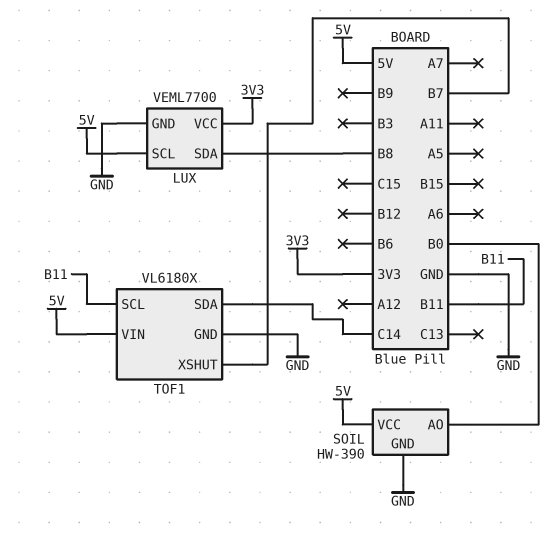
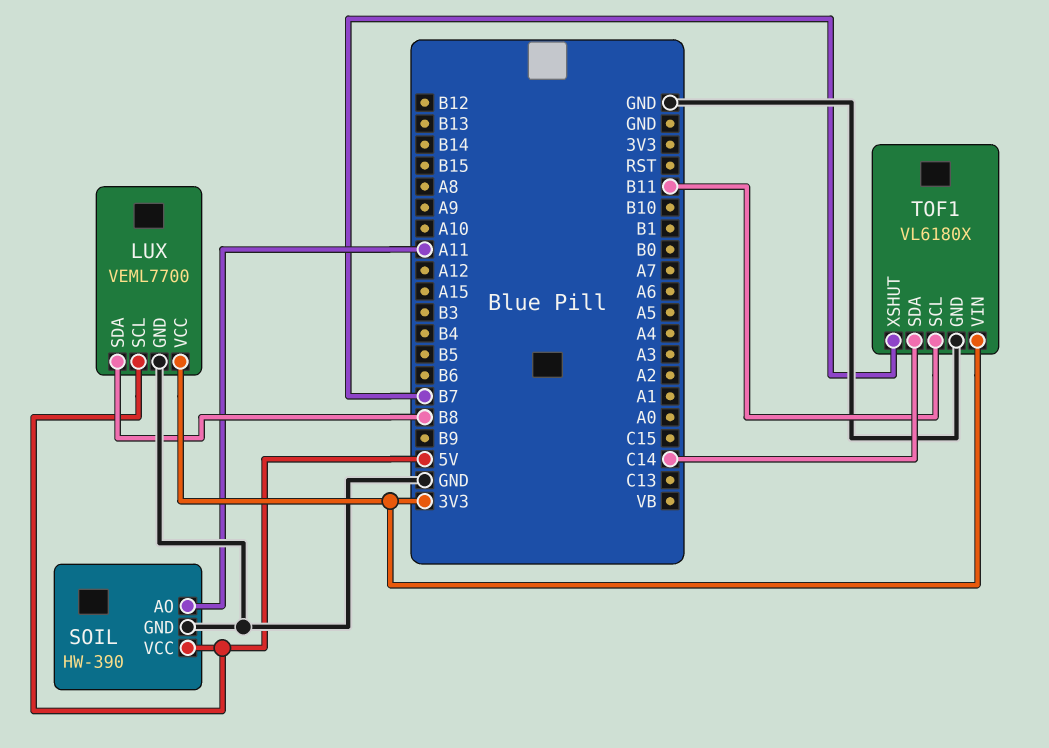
SOIL pin AO: B0 -> A11
TOF1 pin VIN: 5V -> 3V3

